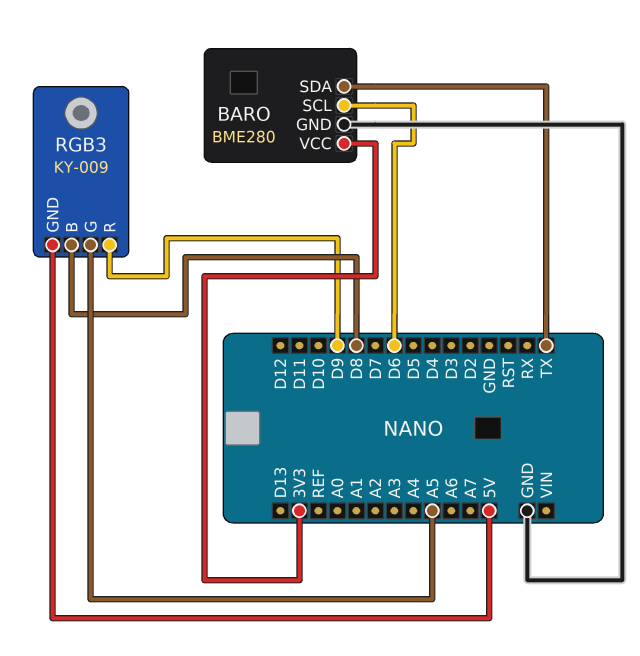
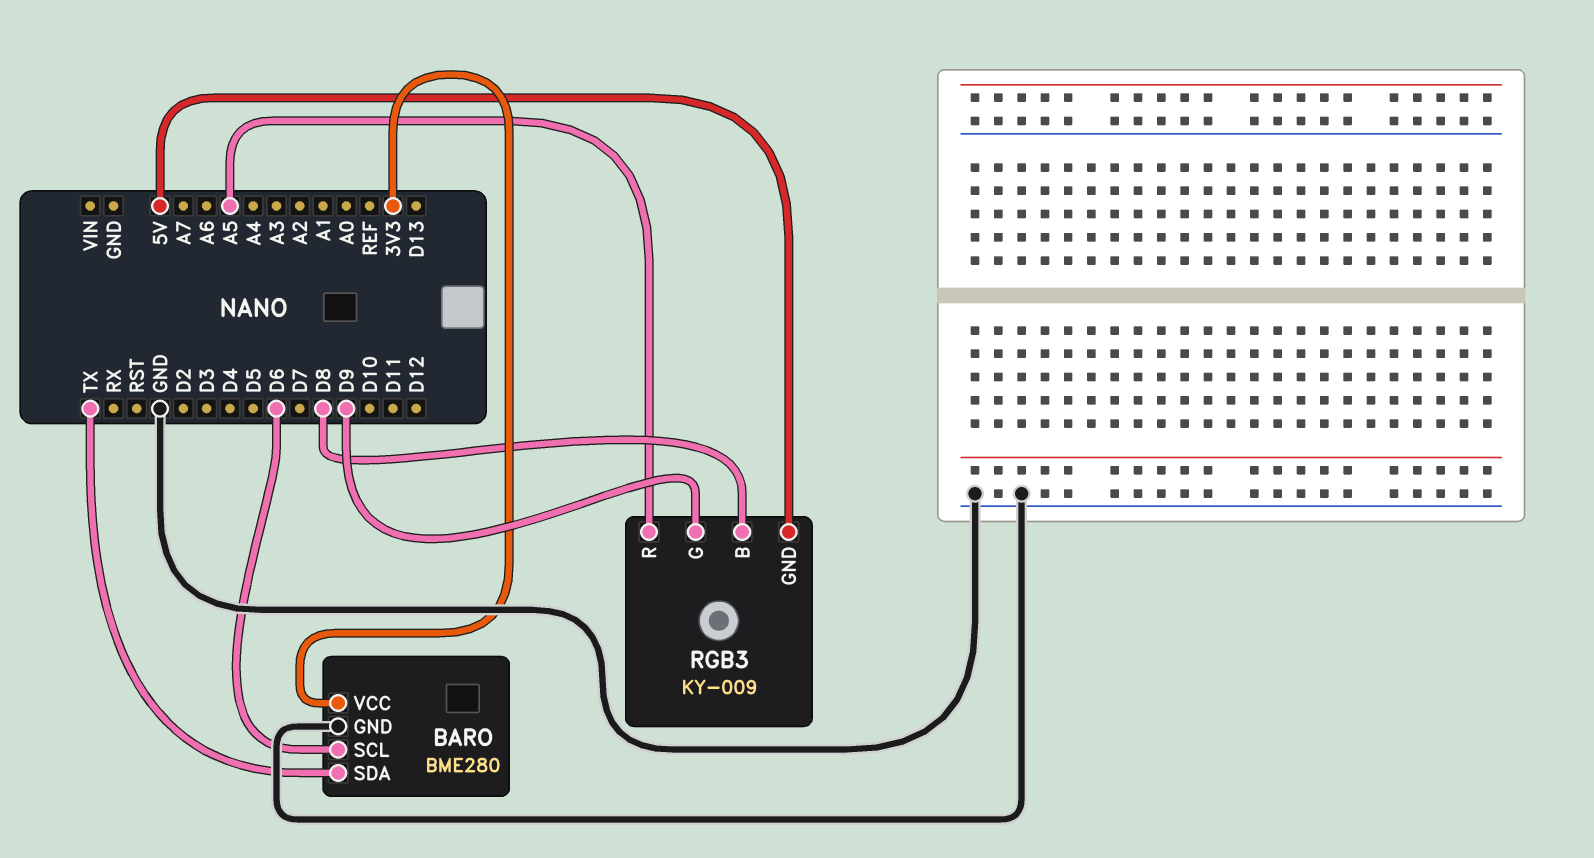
RGB3 pin G: A5 -> D9
RGB3 pin R: D9 -> A5

